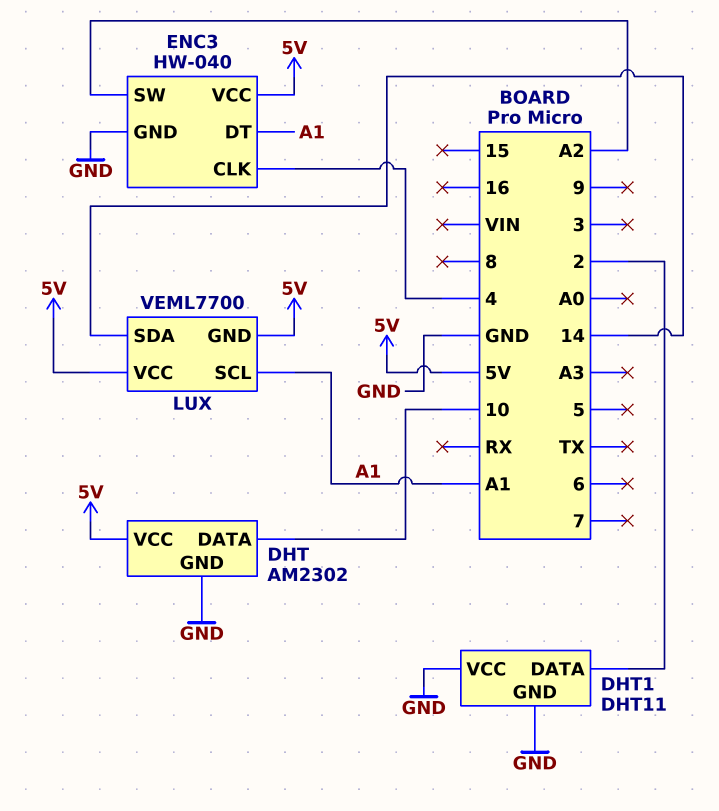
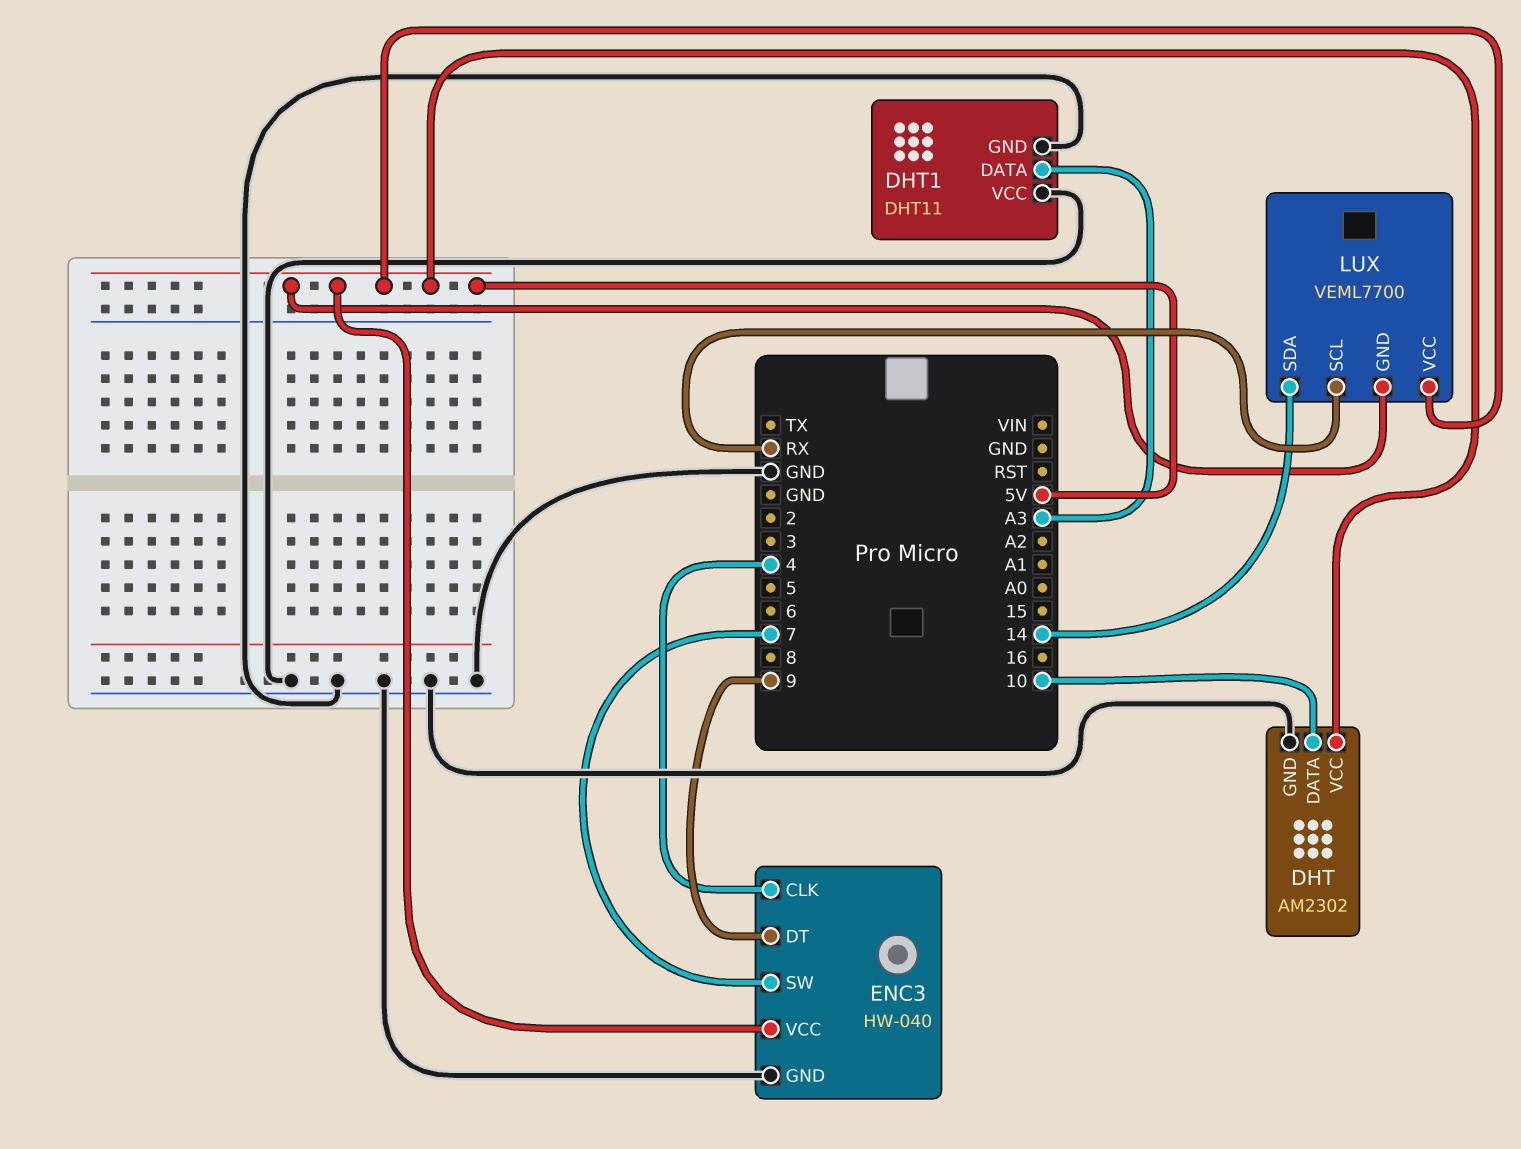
DHT1 pin DATA: 2 -> A3
ENC3 pin DT: A1 -> 9
ENC3 pin SW: A2 -> 7
LUX pin SCL: A1 -> RX

